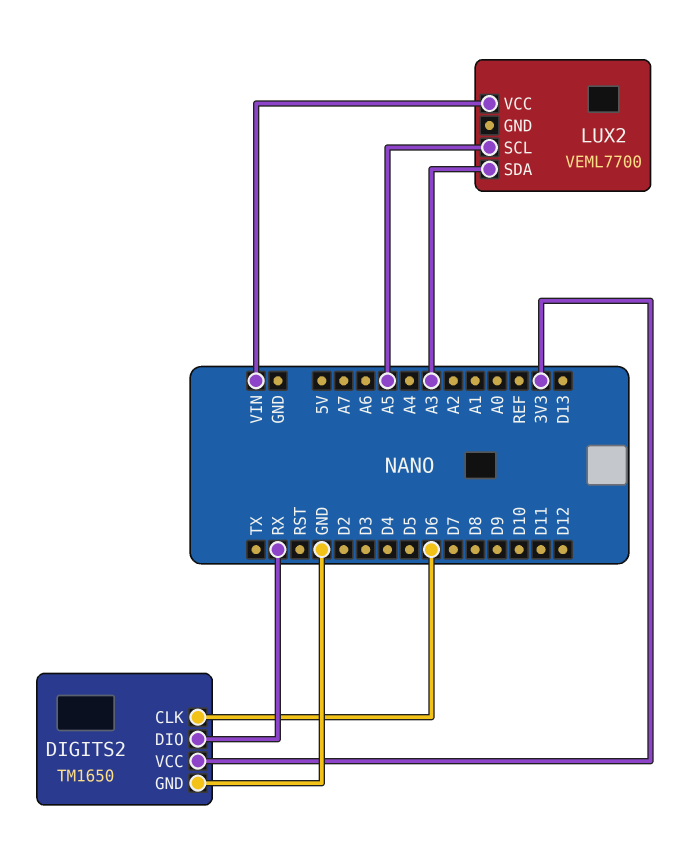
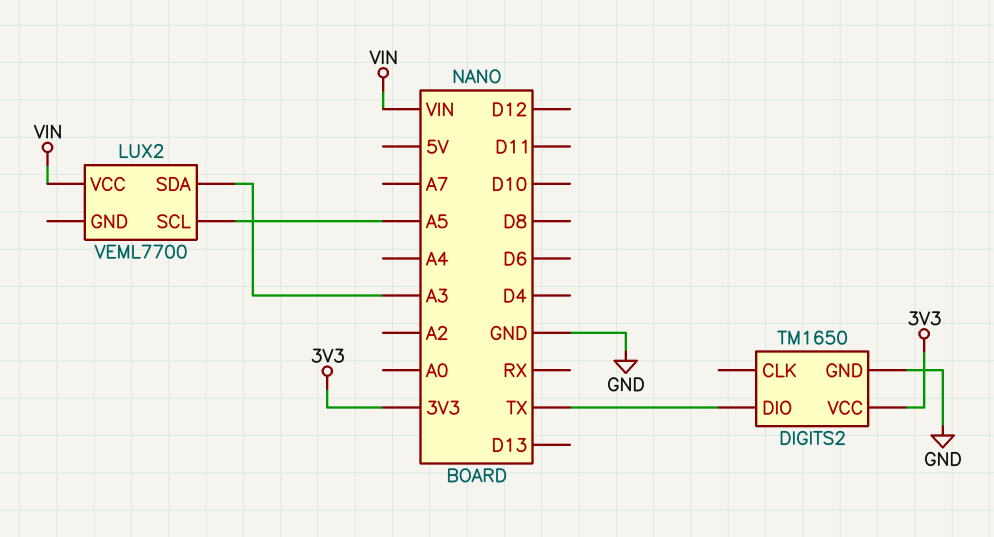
DIGITS2 pin CLK: D6 -> none
DIGITS2 pin DIO: RX -> TX

